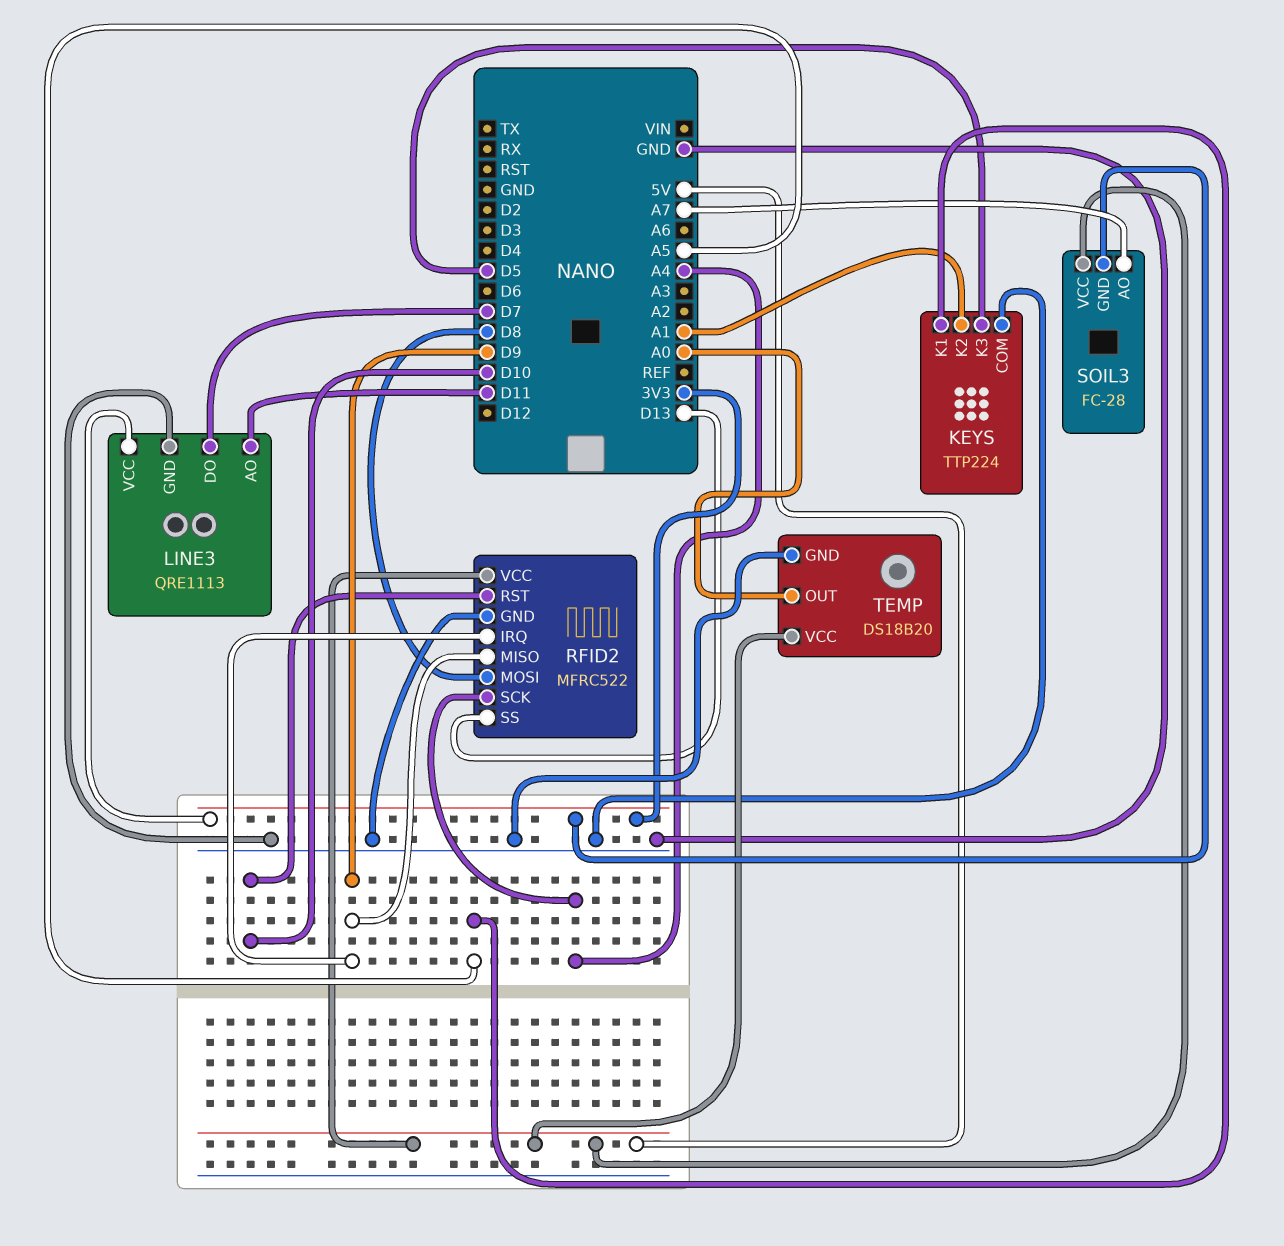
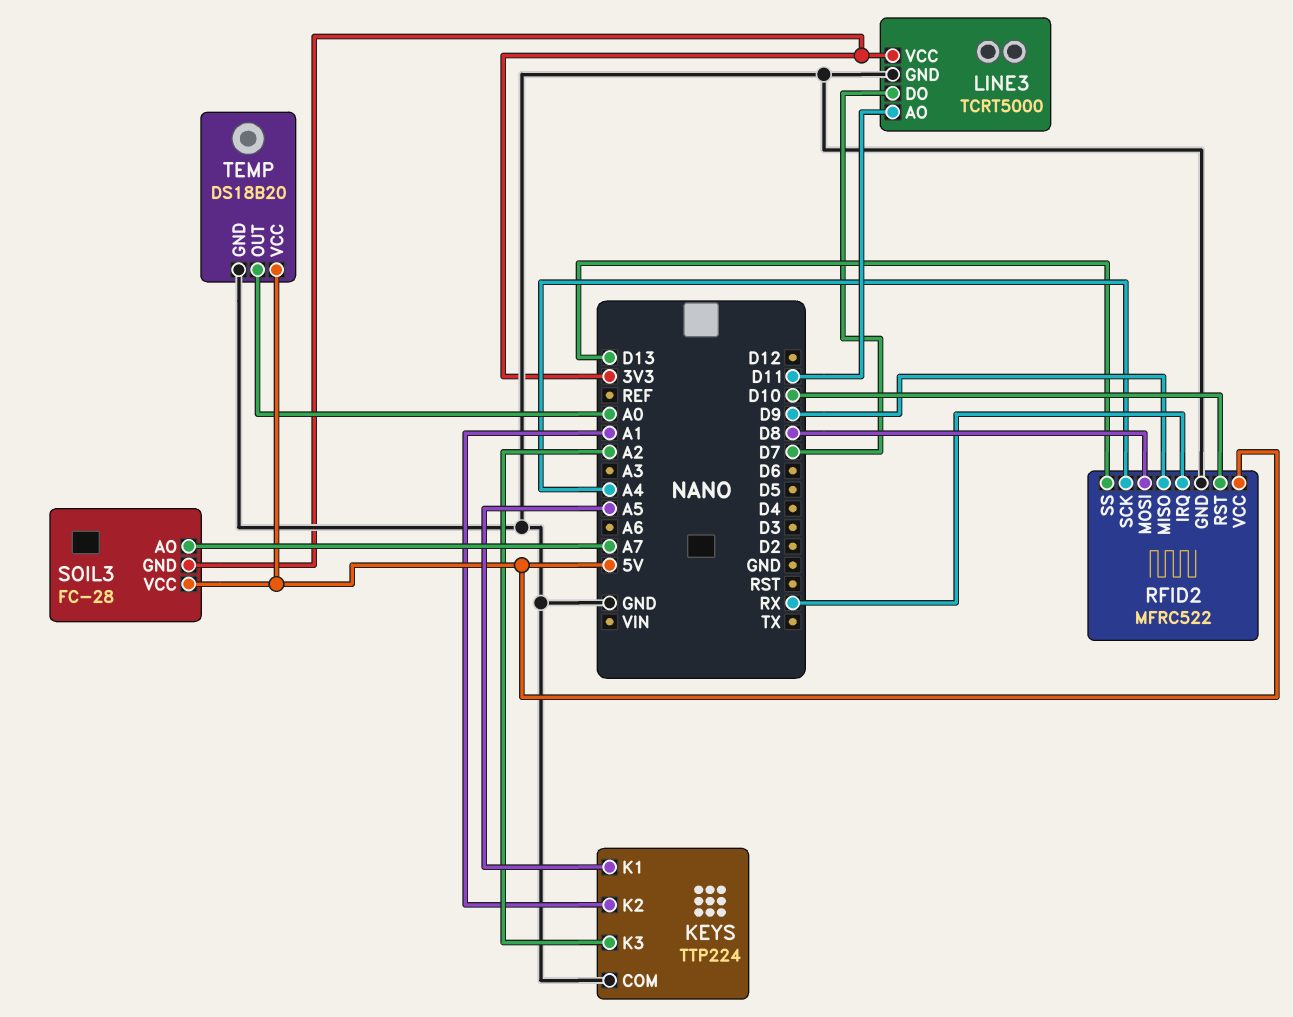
KEYS pin K3: D5 -> A2
LINE3: QRE1113 -> TCRT5000
RFID2 pin IRQ: D9 -> RX

